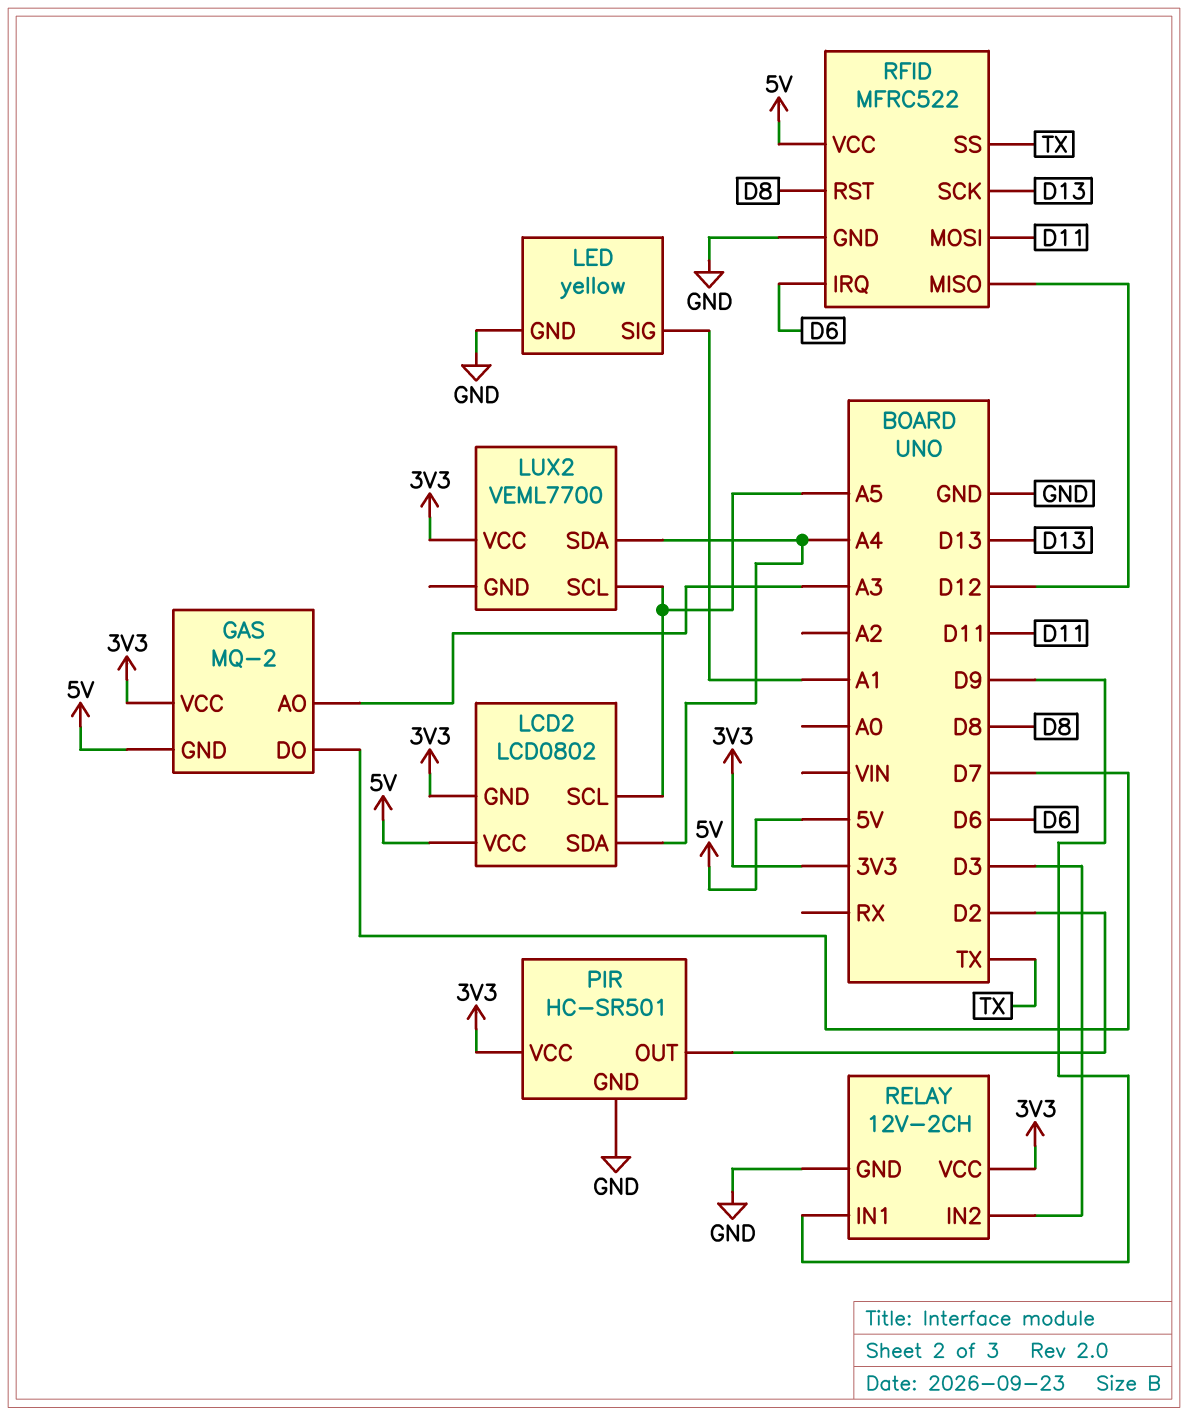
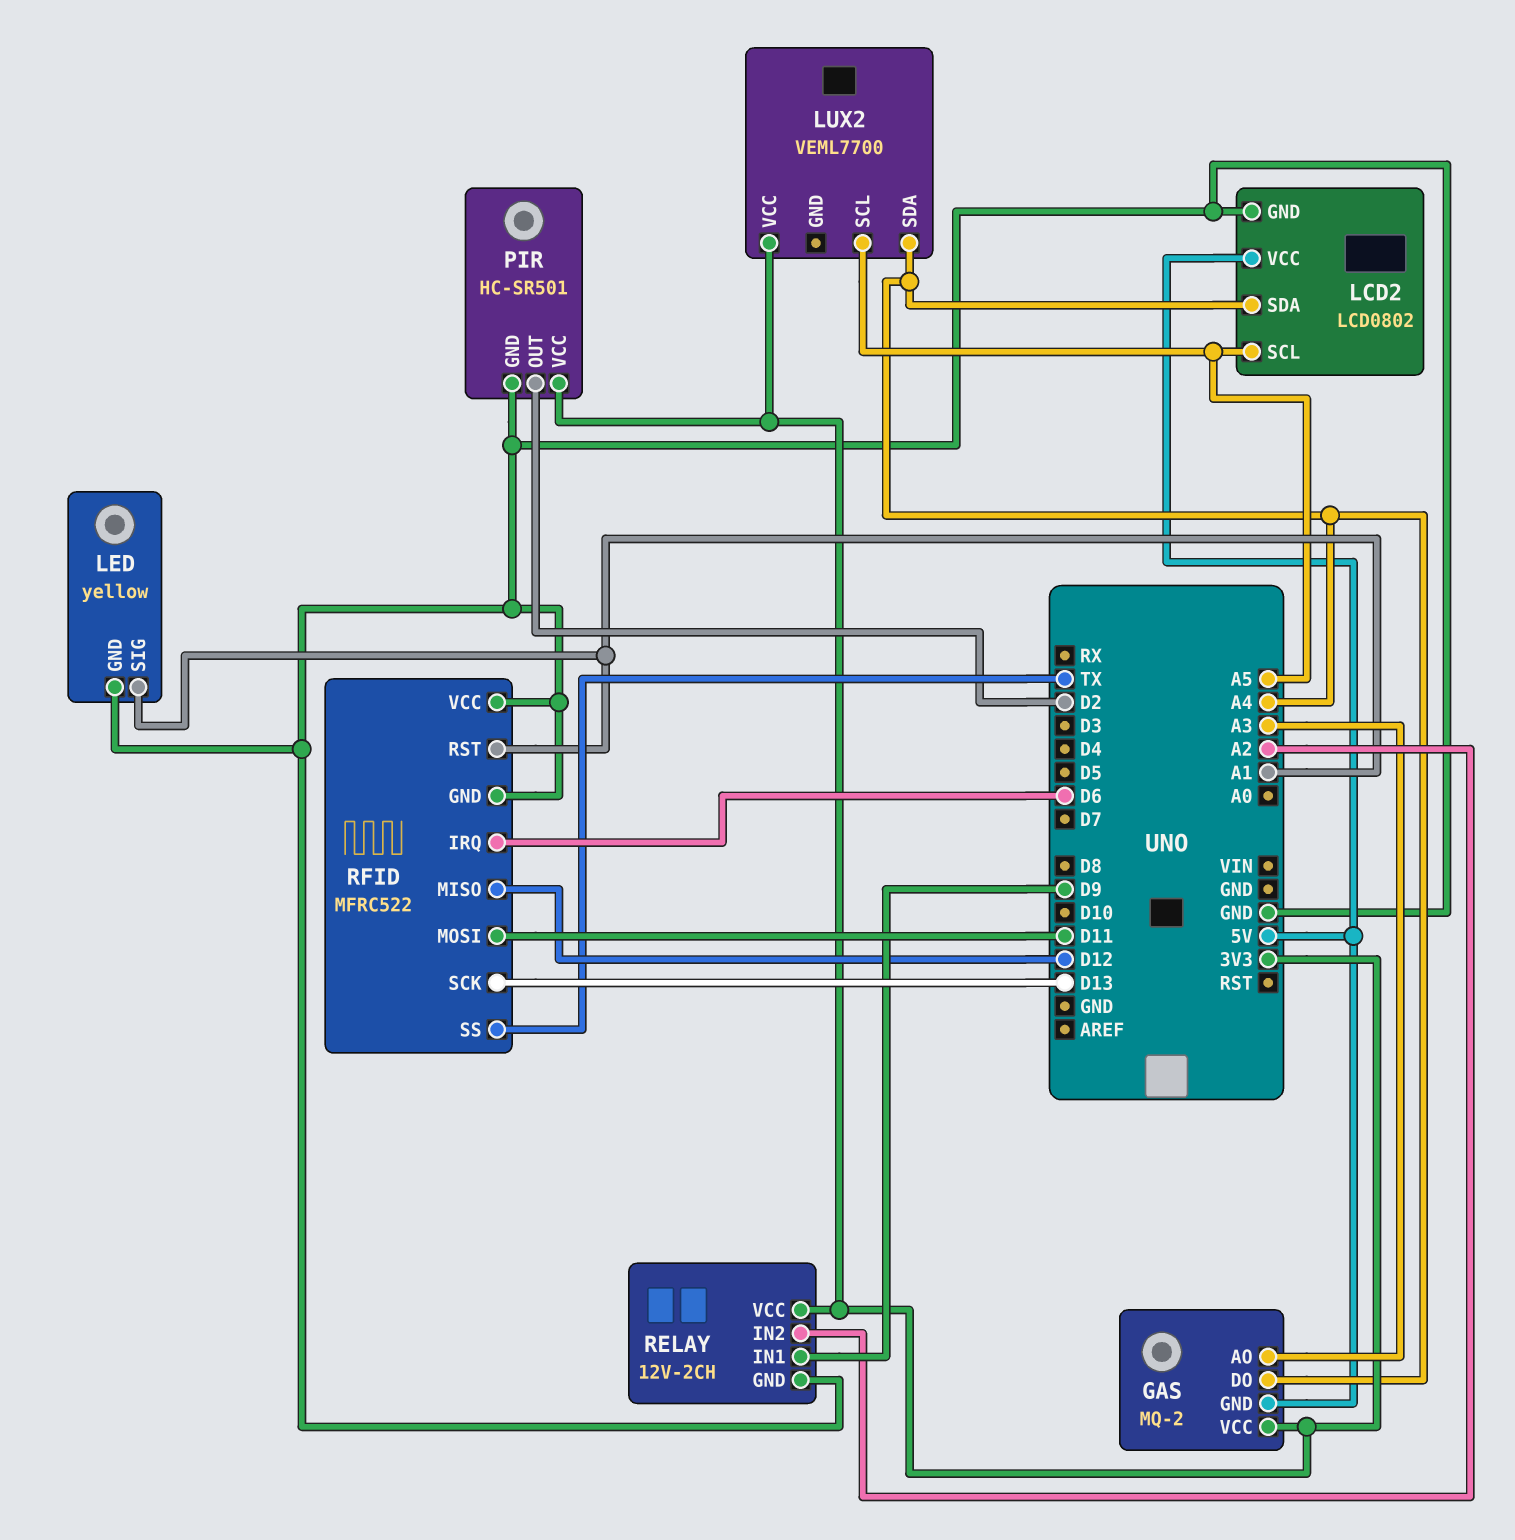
GAS pin DO: D7 -> A4
LCD2 pin GND: 3V3 -> GND
RELAY pin IN2: D3 -> A2
RFID pin RST: D8 -> A1
RFID pin VCC: 5V -> GND

